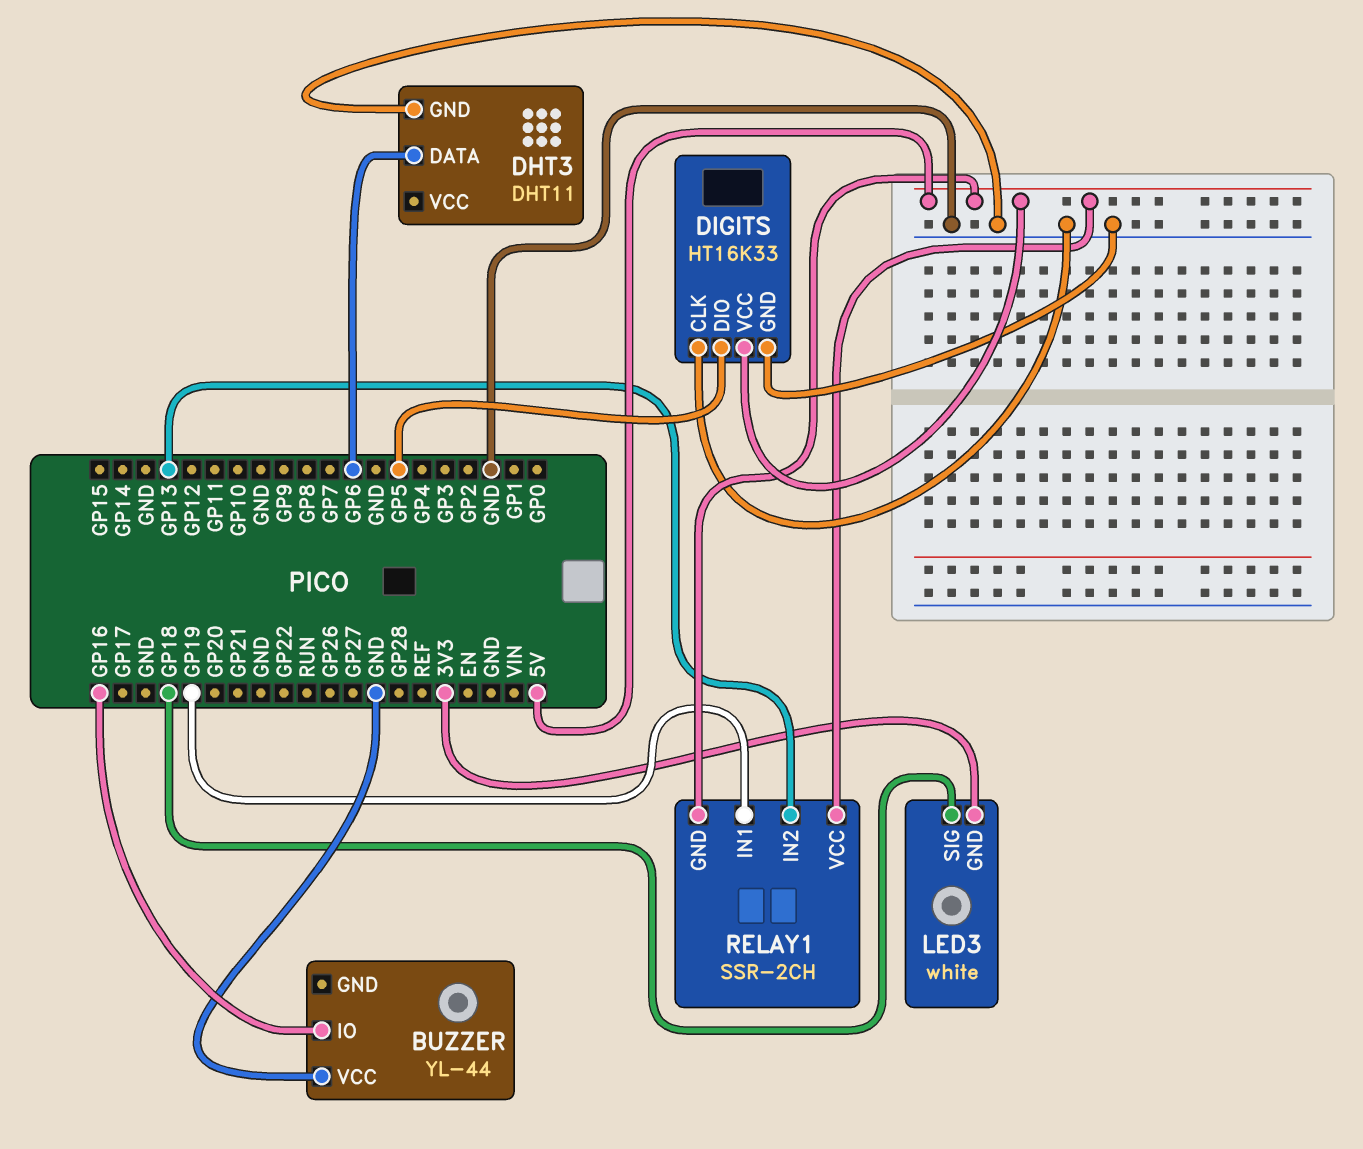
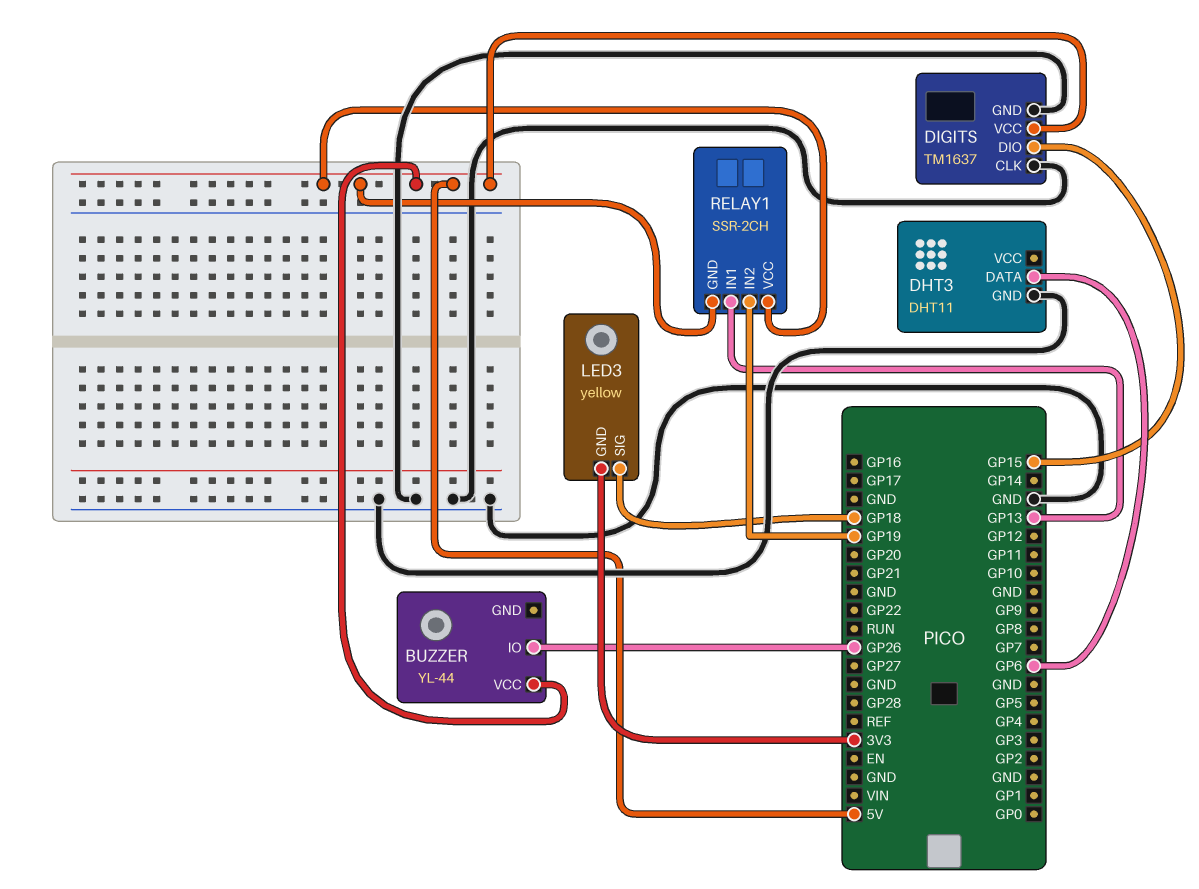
BUZZER pin IO: GP16 -> GP26
BUZZER pin VCC: GND -> 5V
DIGITS: HT16K33 -> TM1637
DIGITS pin DIO: GP5 -> GP15
LED3: white -> yellow
RELAY1 pin IN1: GP19 -> GP13
RELAY1 pin IN2: GP13 -> GP19

